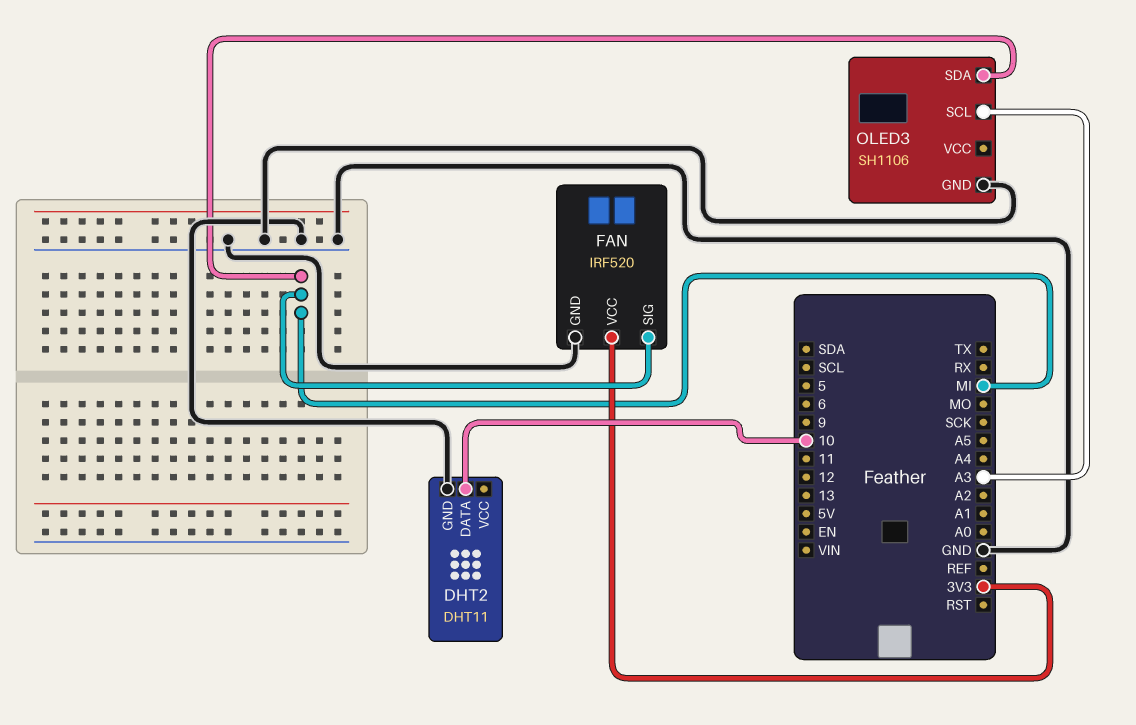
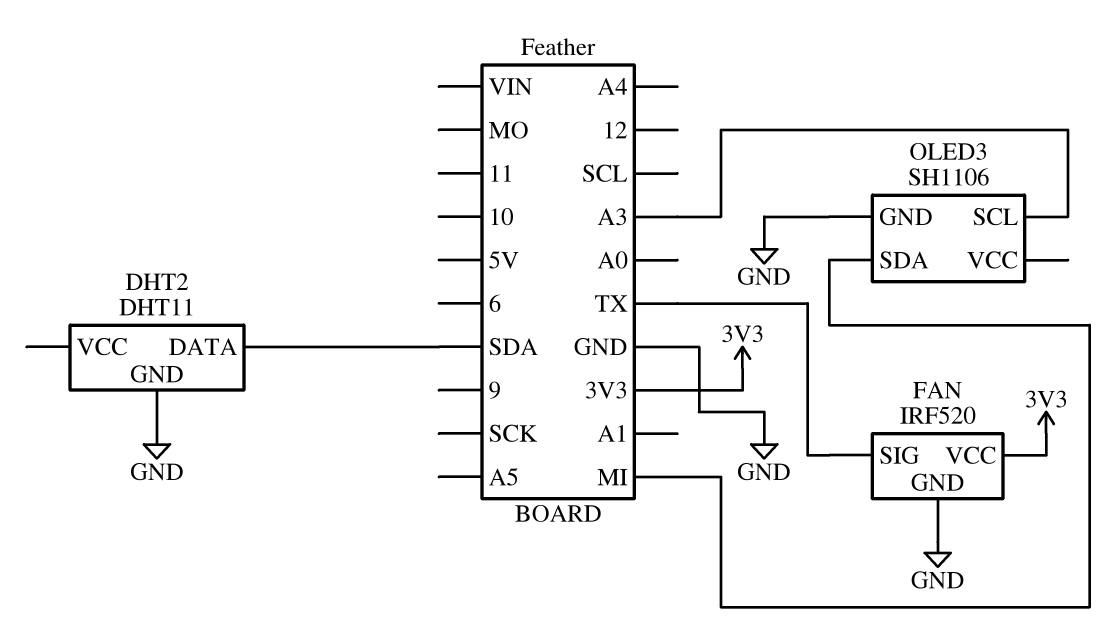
DHT2 pin DATA: 10 -> SDA
FAN pin SIG: MI -> TX

